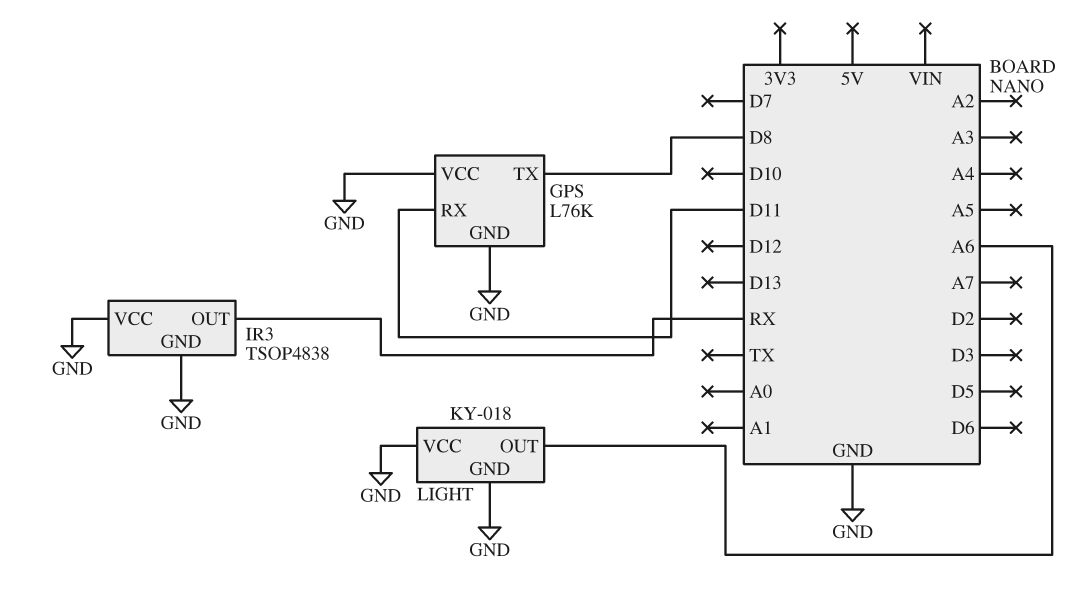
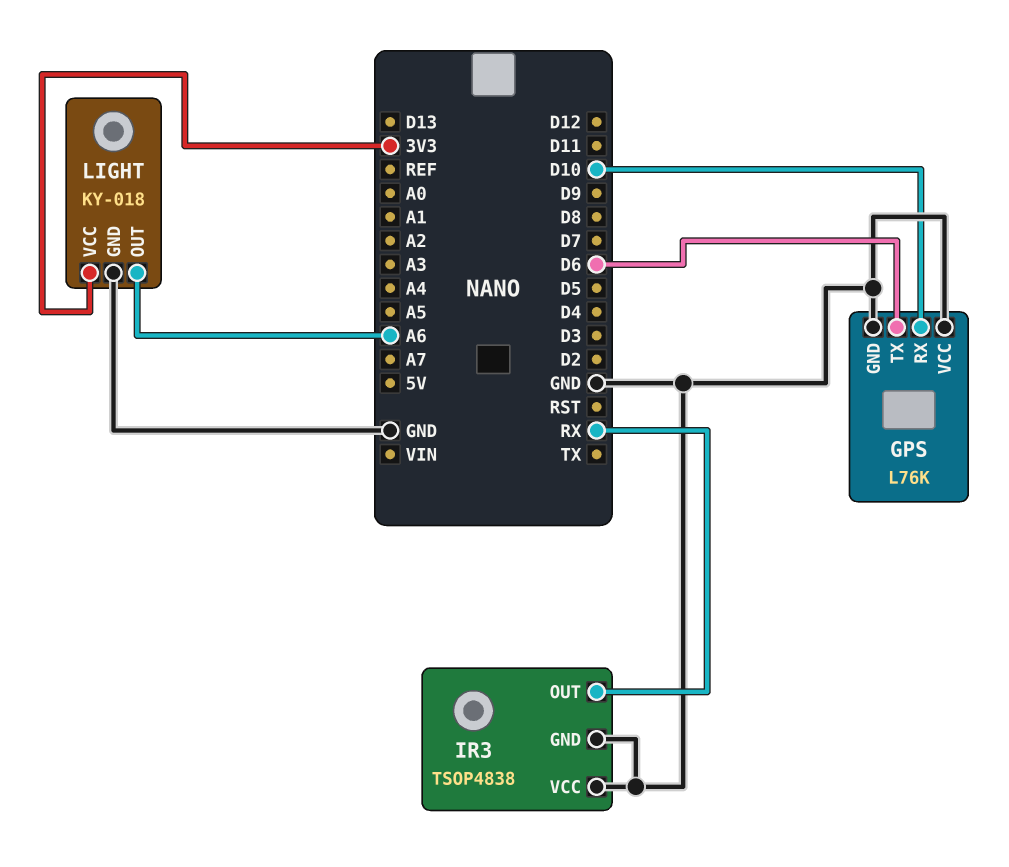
GPS pin RX: D11 -> D10
GPS pin TX: D8 -> D6
LIGHT pin VCC: GND -> 3V3

